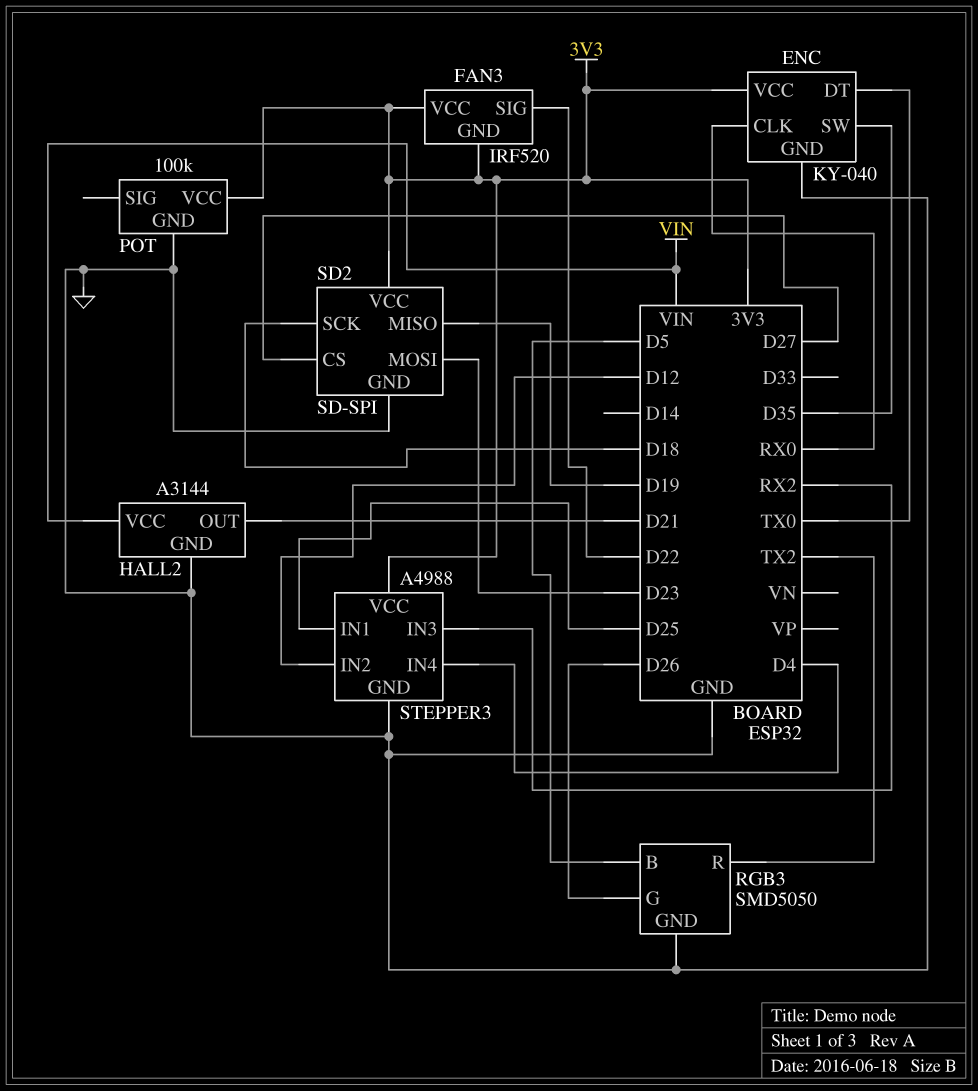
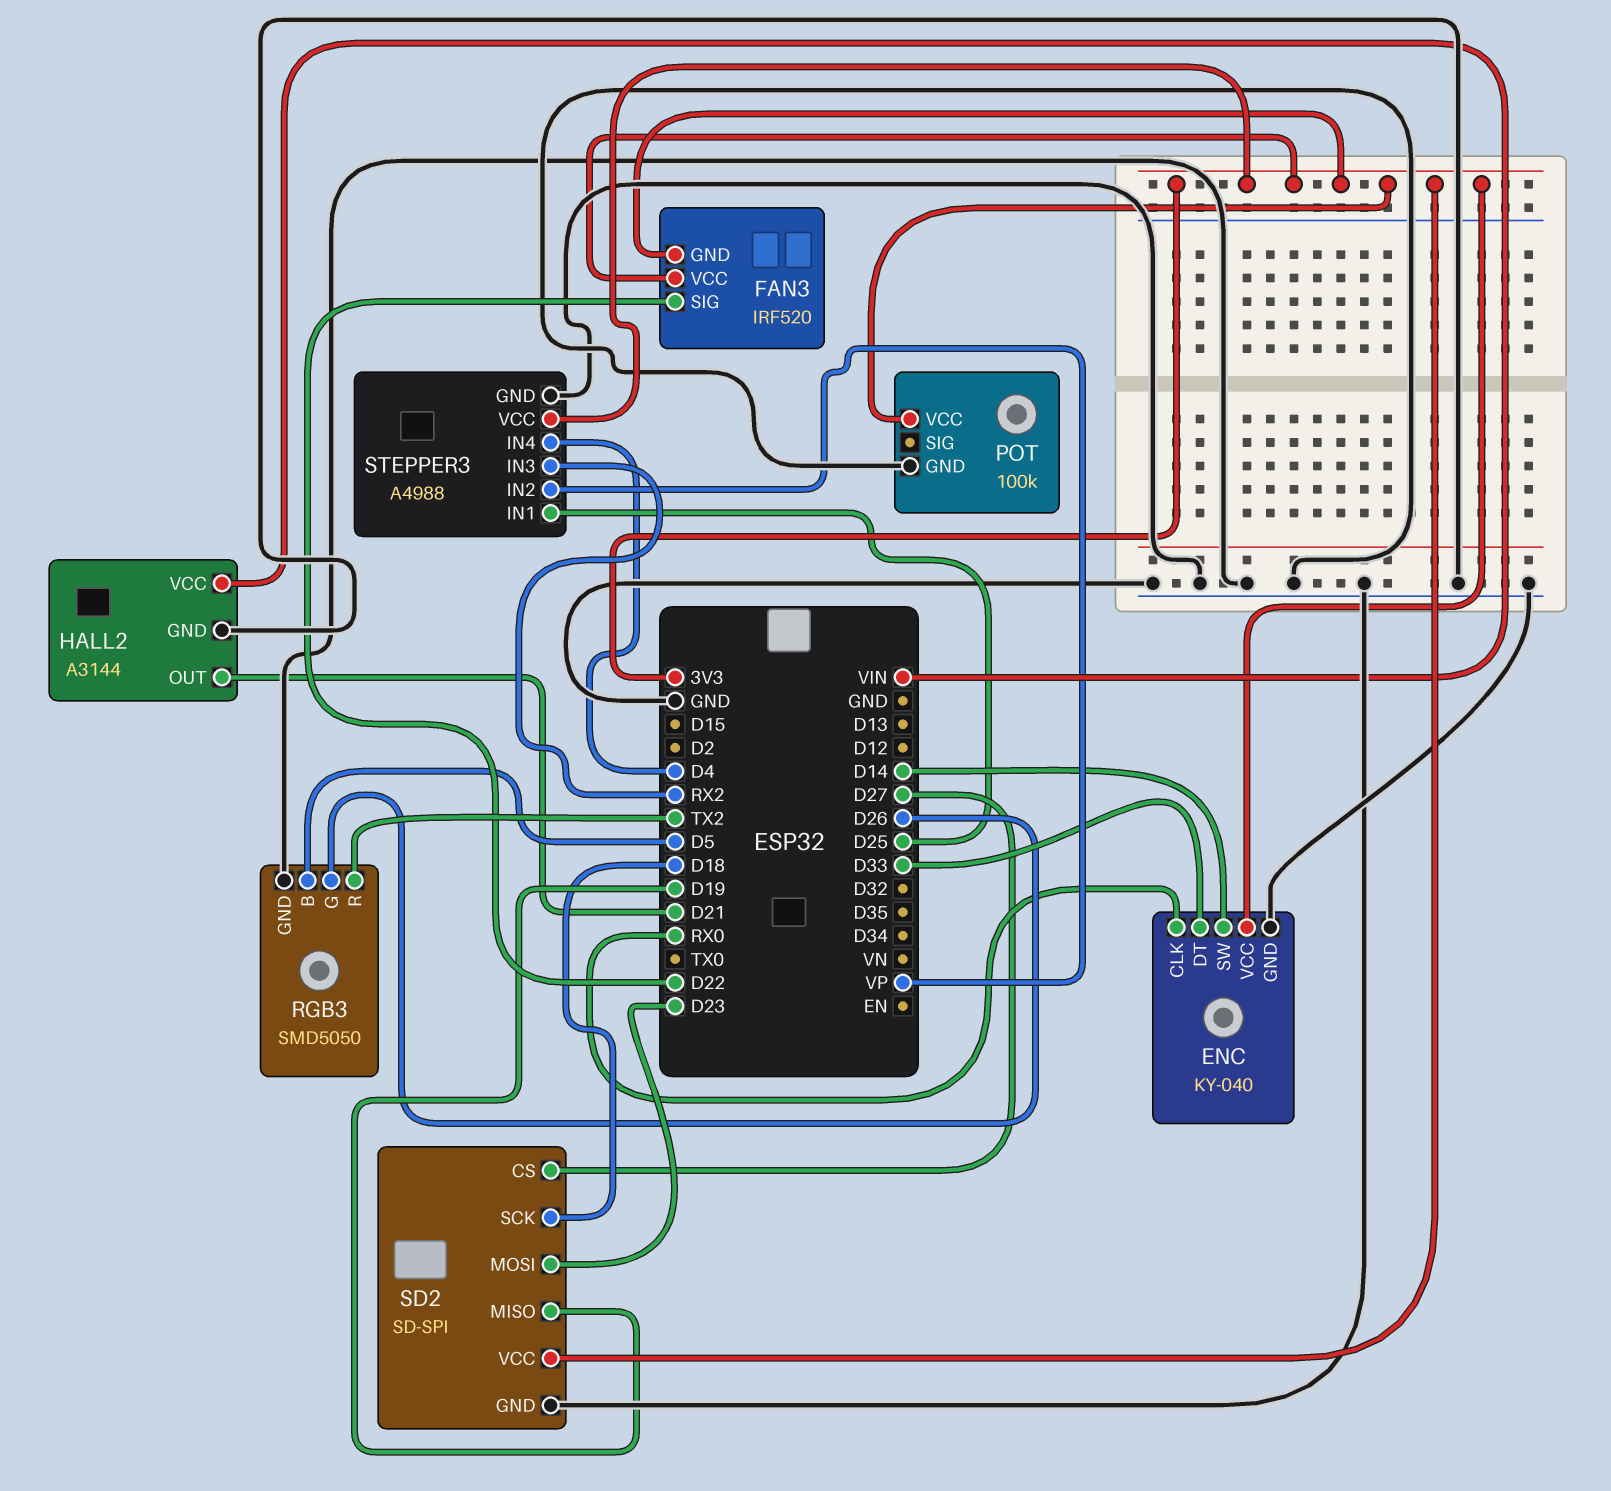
ENC pin DT: TX0 -> D33
ENC pin SW: D35 -> D14
STEPPER3 pin IN2: D12 -> VP

